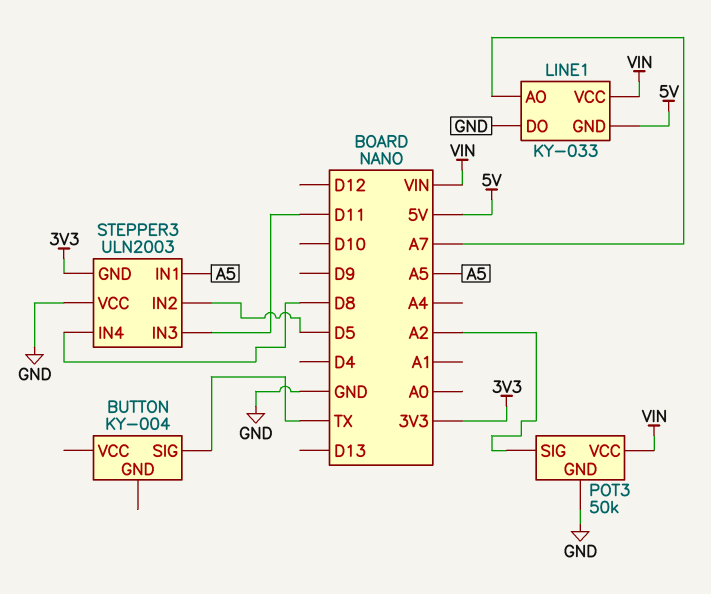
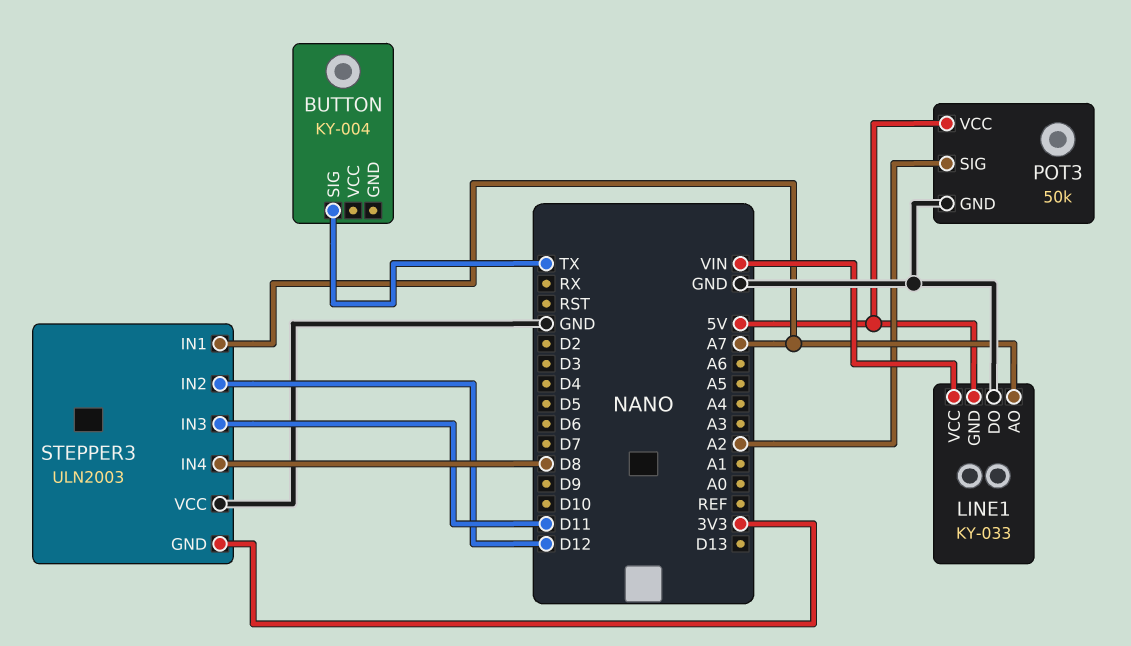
POT3 pin VCC: VIN -> 5V
STEPPER3 pin IN1: A5 -> A7
STEPPER3 pin IN2: D5 -> D12

